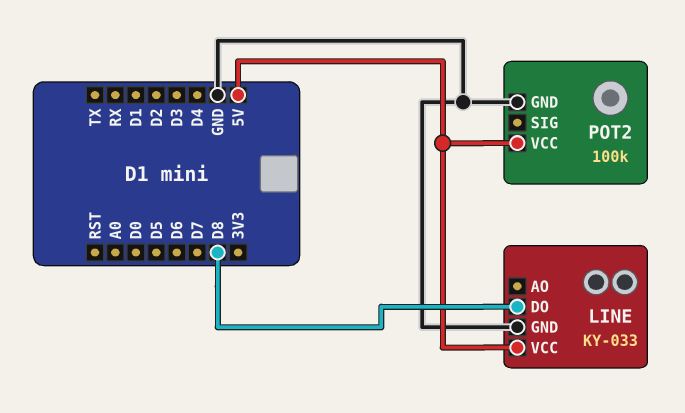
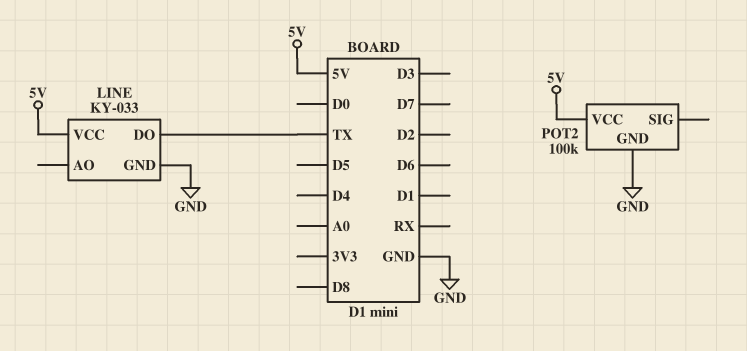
LINE pin DO: D8 -> TX

